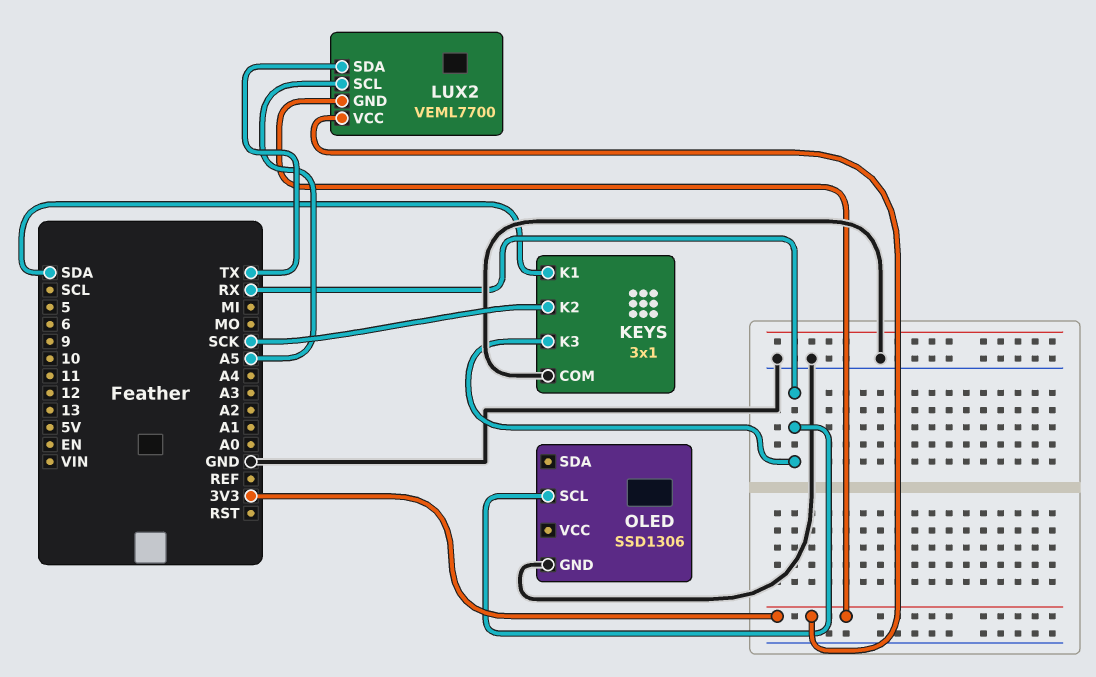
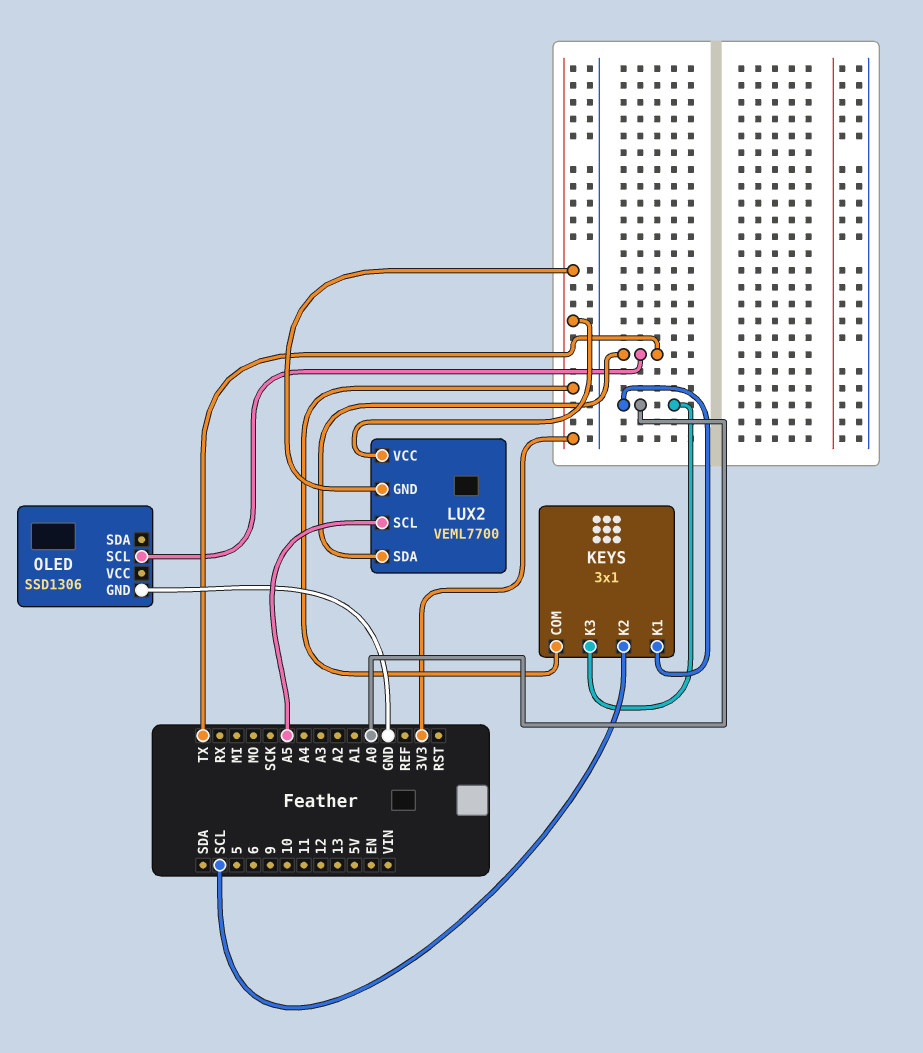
KEYS pin COM: GND -> 3V3
KEYS pin K1: SDA -> A0
KEYS pin K2: SCK -> SCL
KEYS pin K3: RX -> A0
OLED pin SCL: RX -> TX

